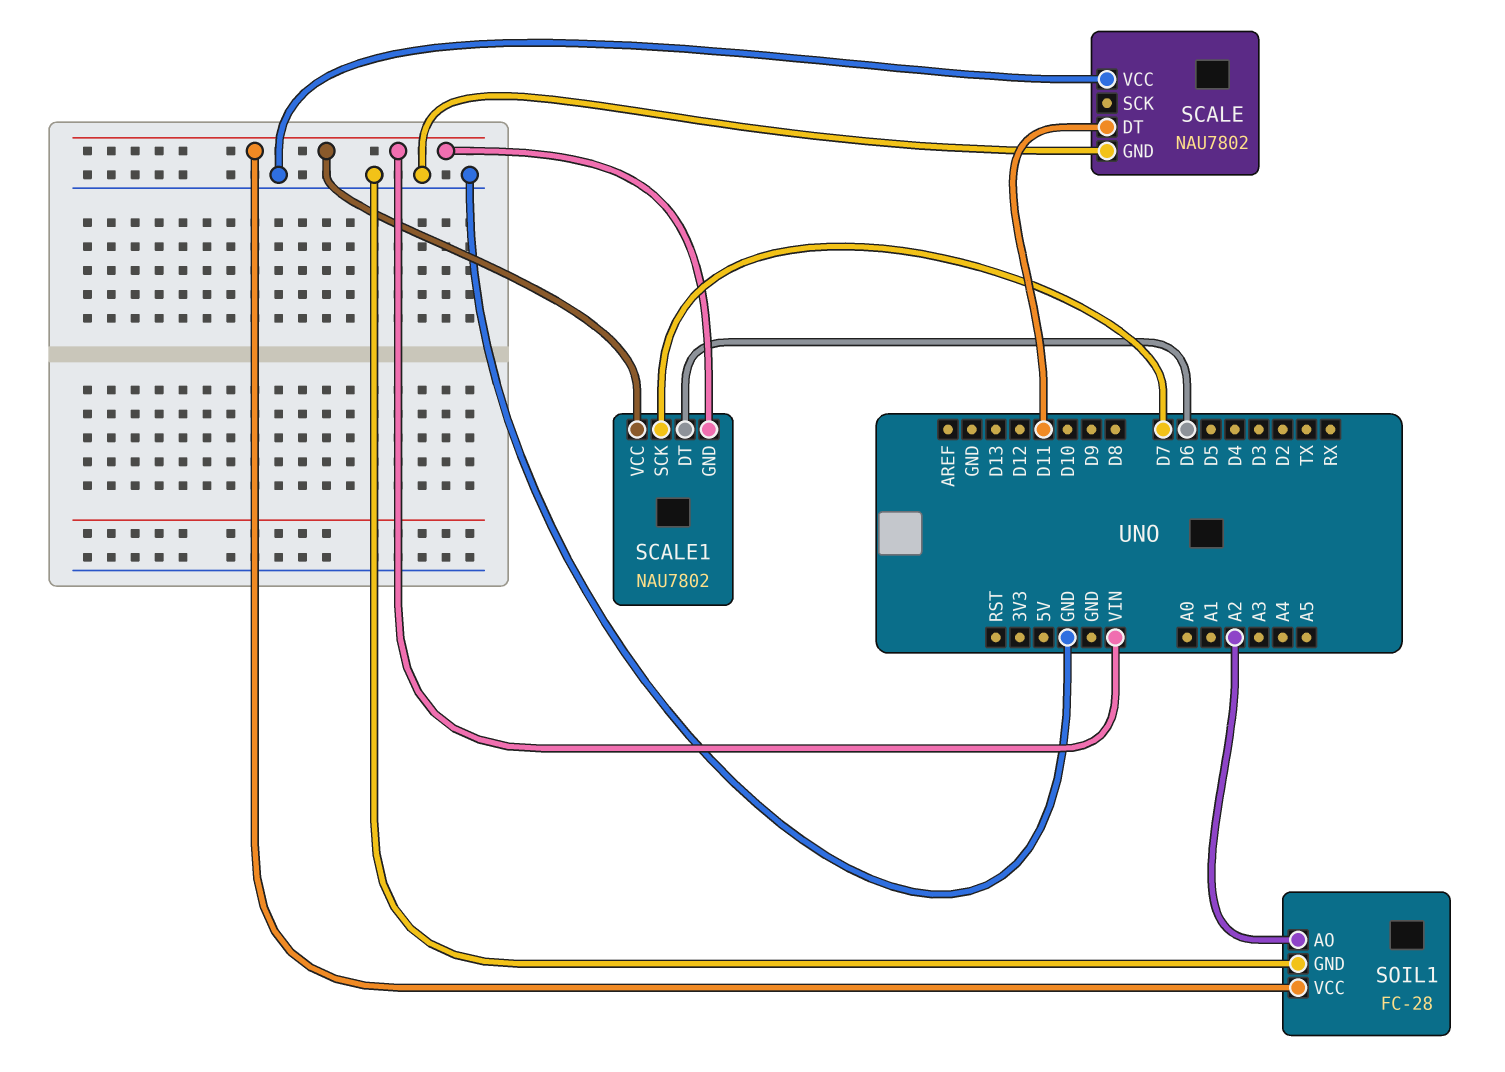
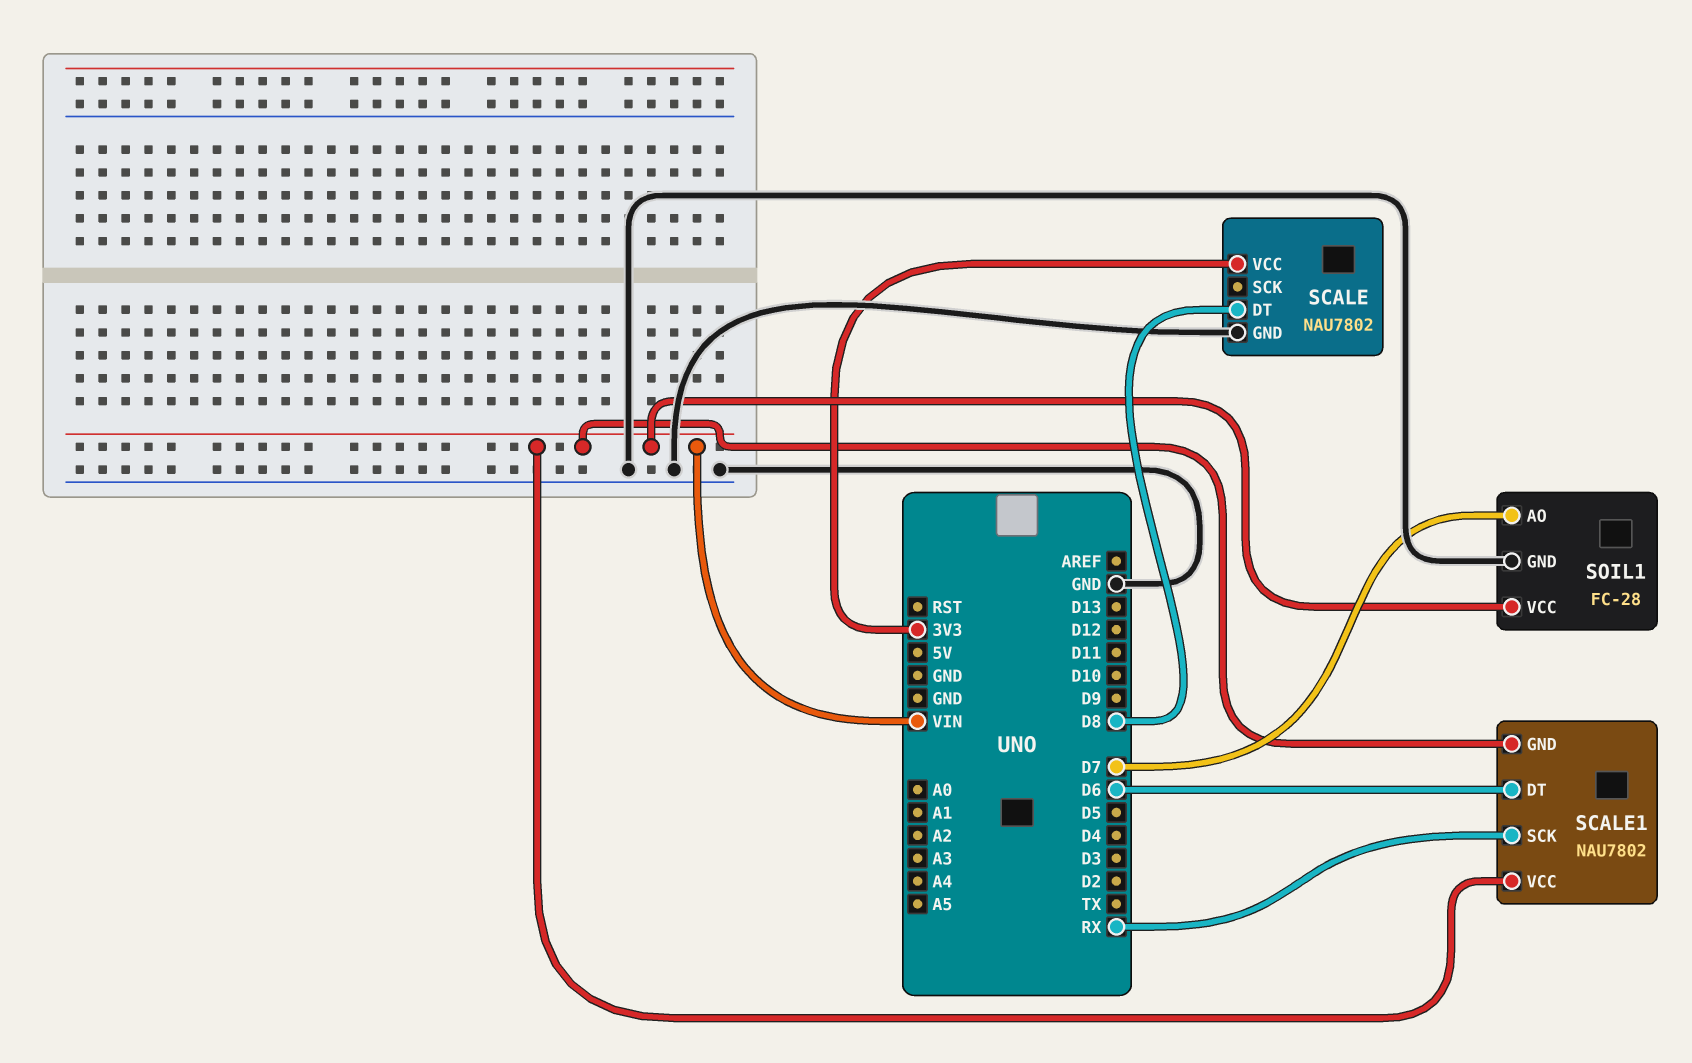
SCALE pin DT: D11 -> D8
SCALE pin VCC: GND -> 3V3
SCALE1 pin SCK: D7 -> RX
SOIL1 pin AO: A2 -> D7

